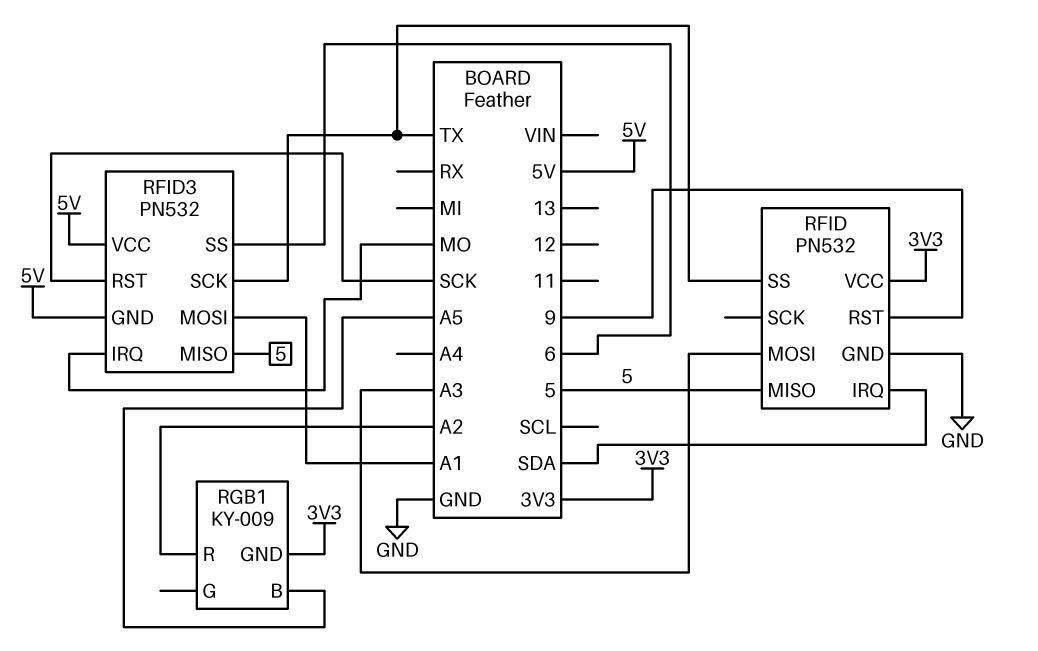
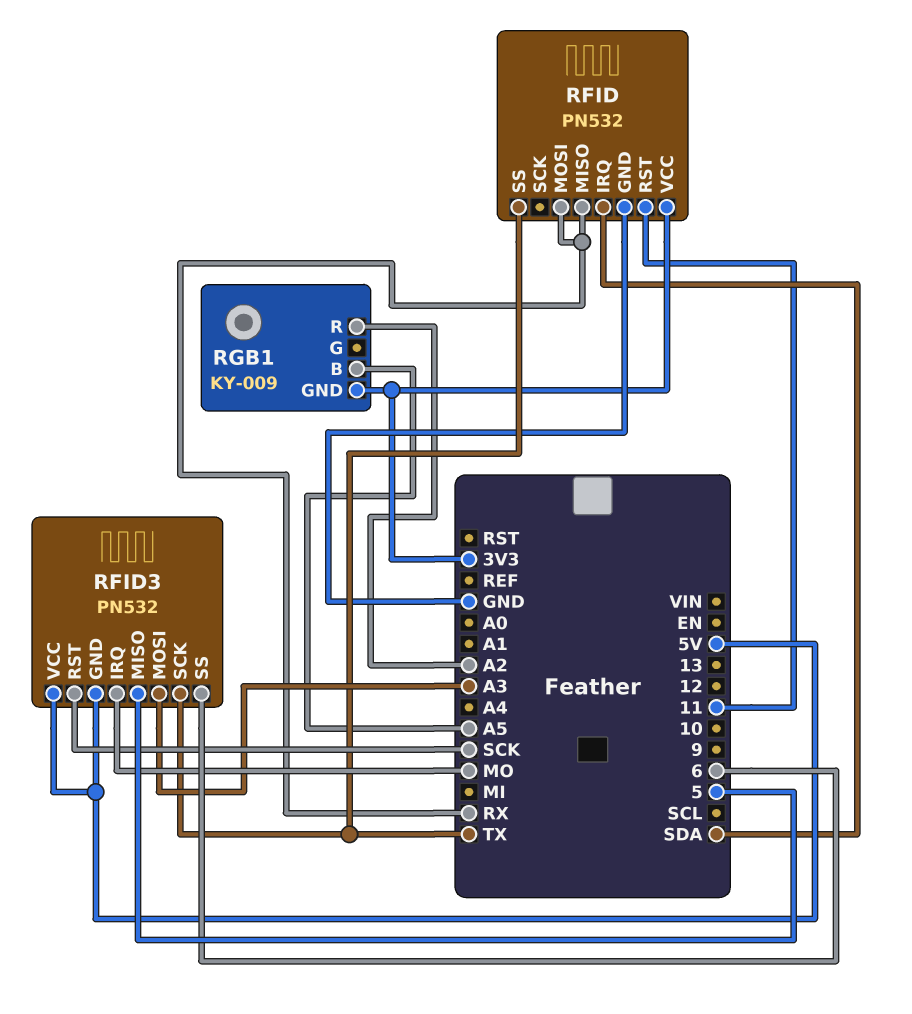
RFID pin MISO: 5 -> RX
RFID pin MOSI: A3 -> RX
RFID pin RST: 9 -> 11
RFID3 pin MOSI: A1 -> A3

